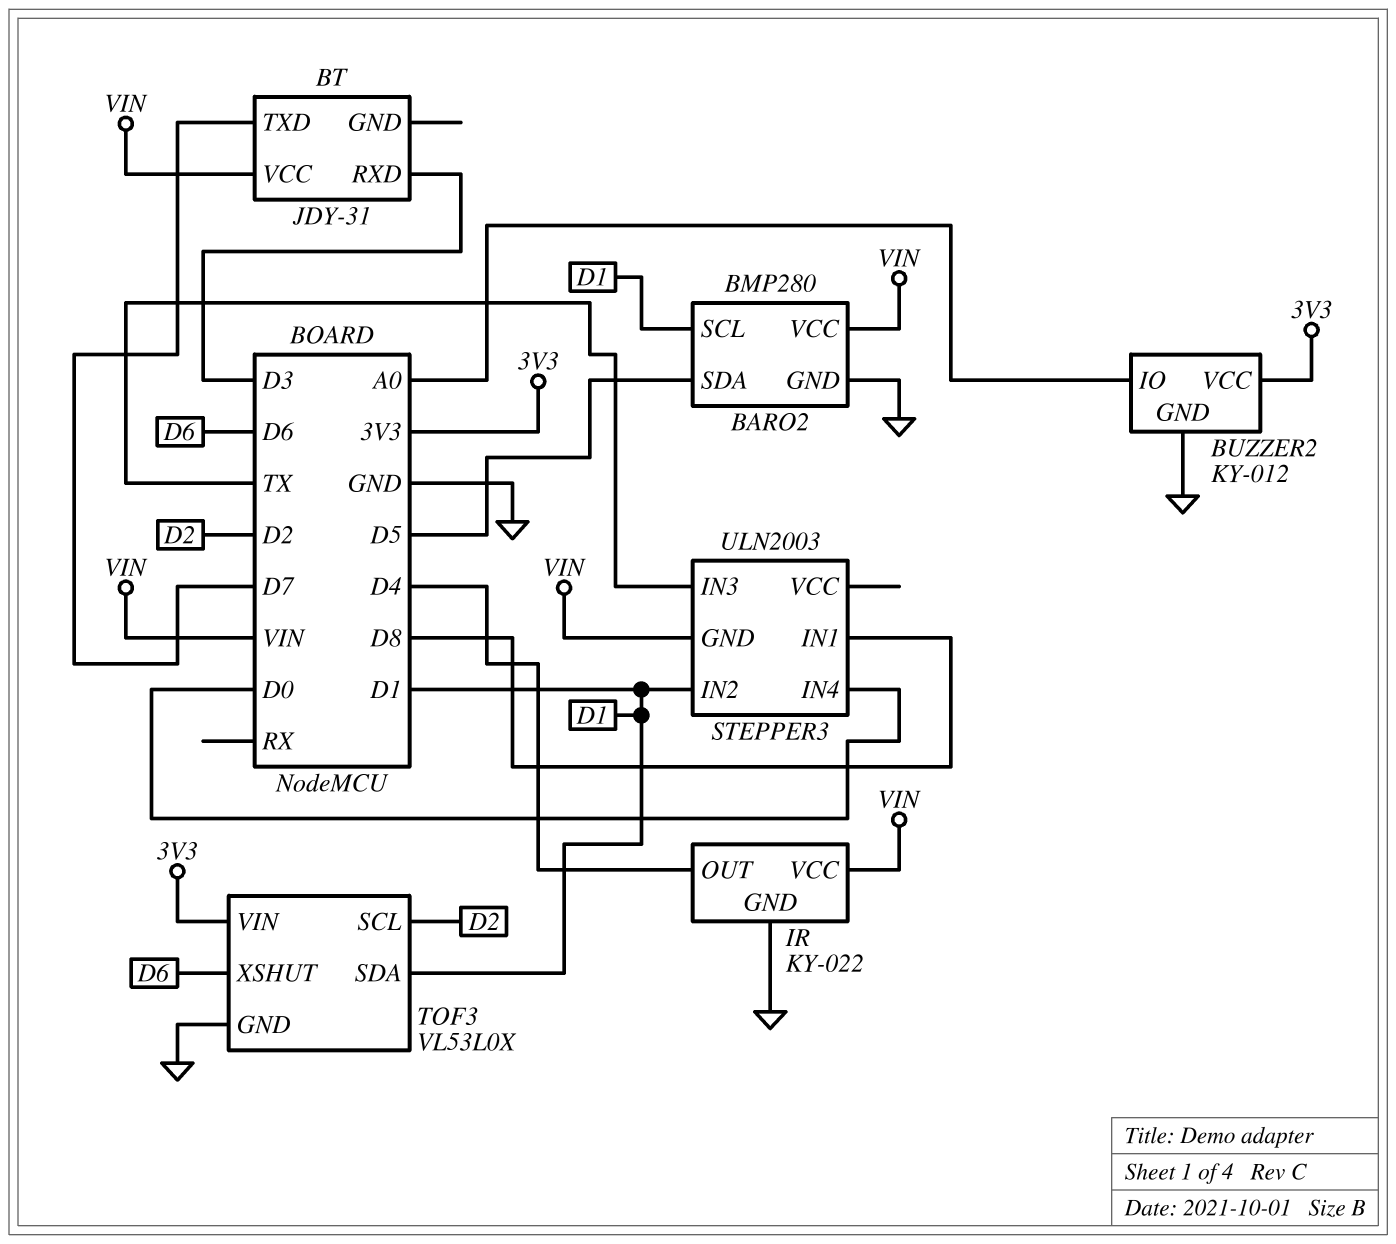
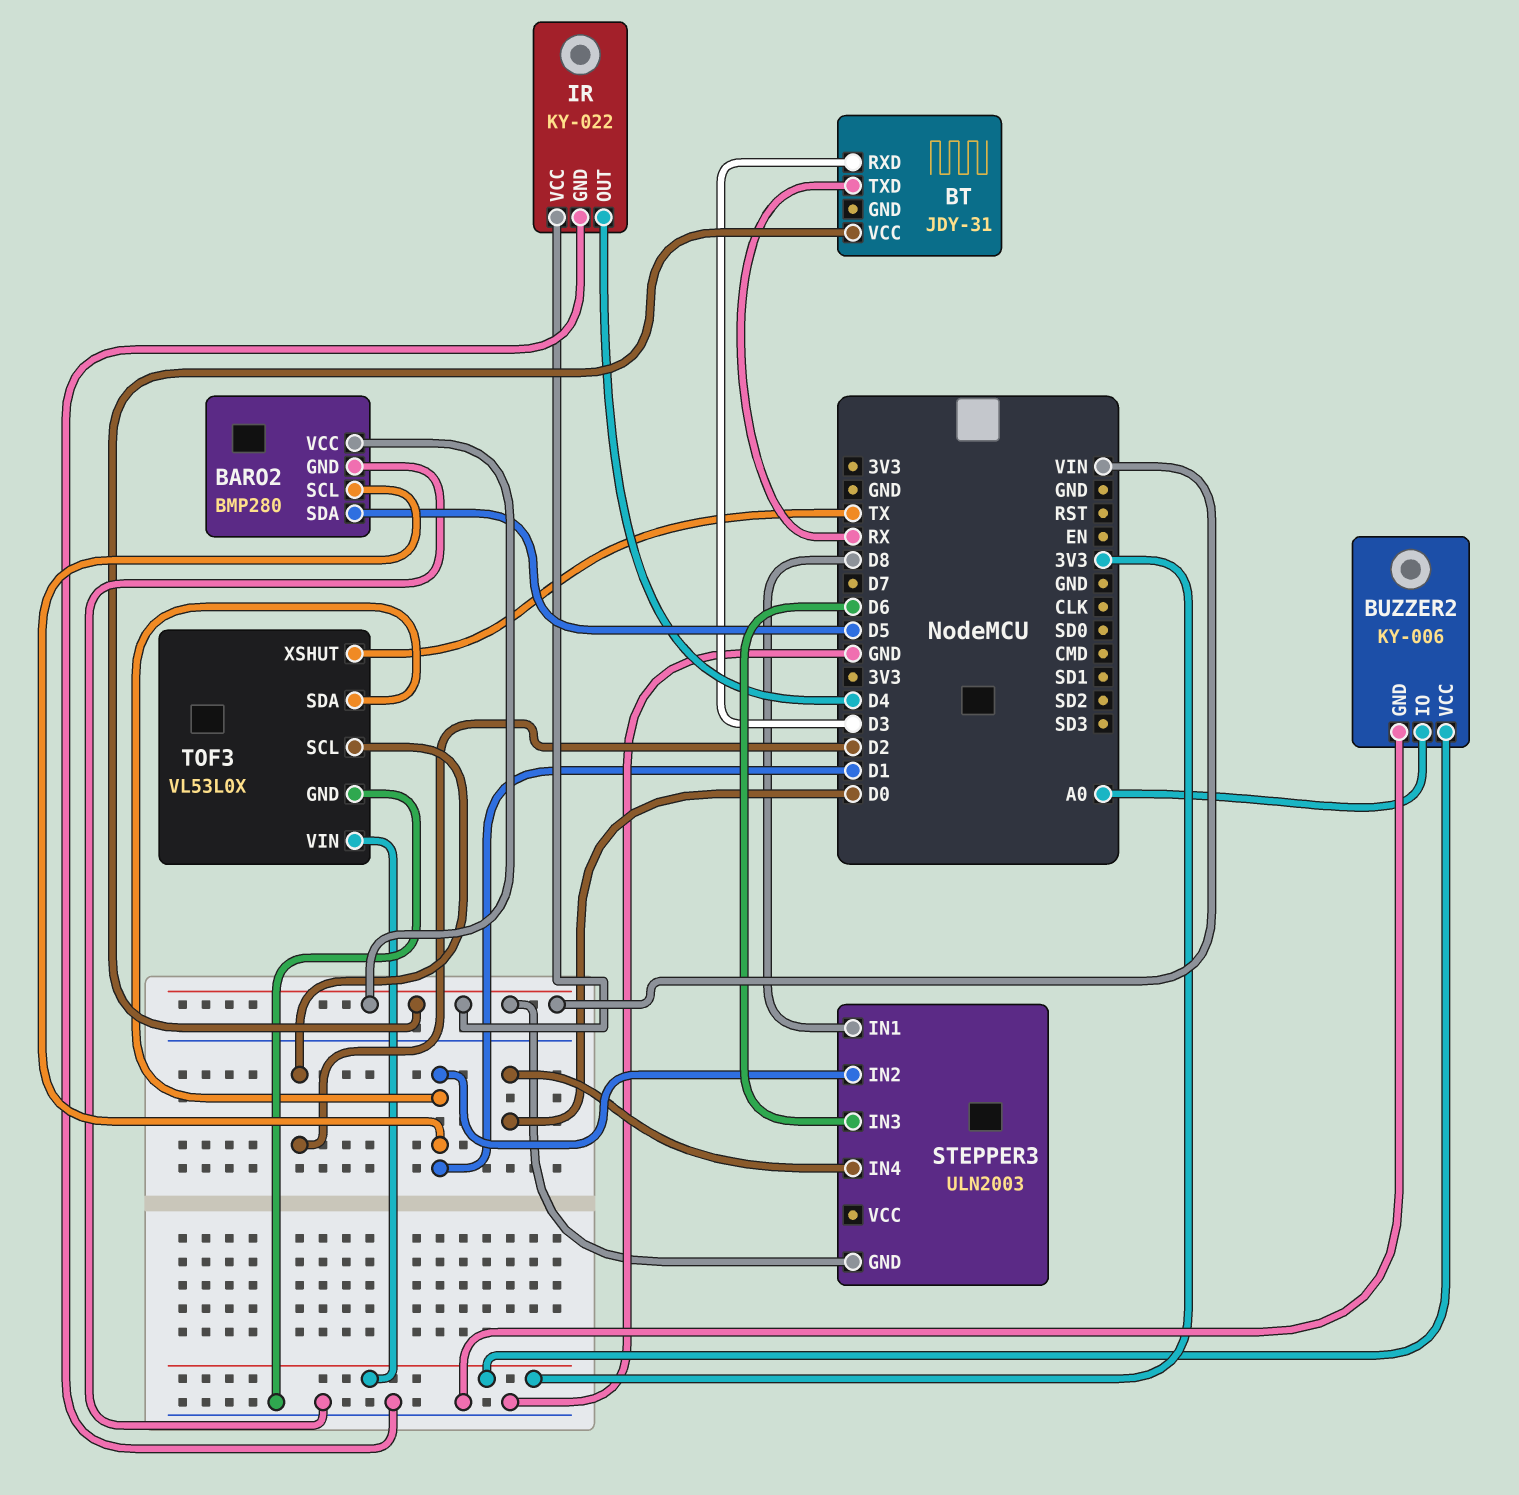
BT pin TXD: D7 -> RX
BUZZER2: KY-012 -> KY-006
STEPPER3 pin IN3: TX -> D6
TOF3 pin XSHUT: D6 -> TX

